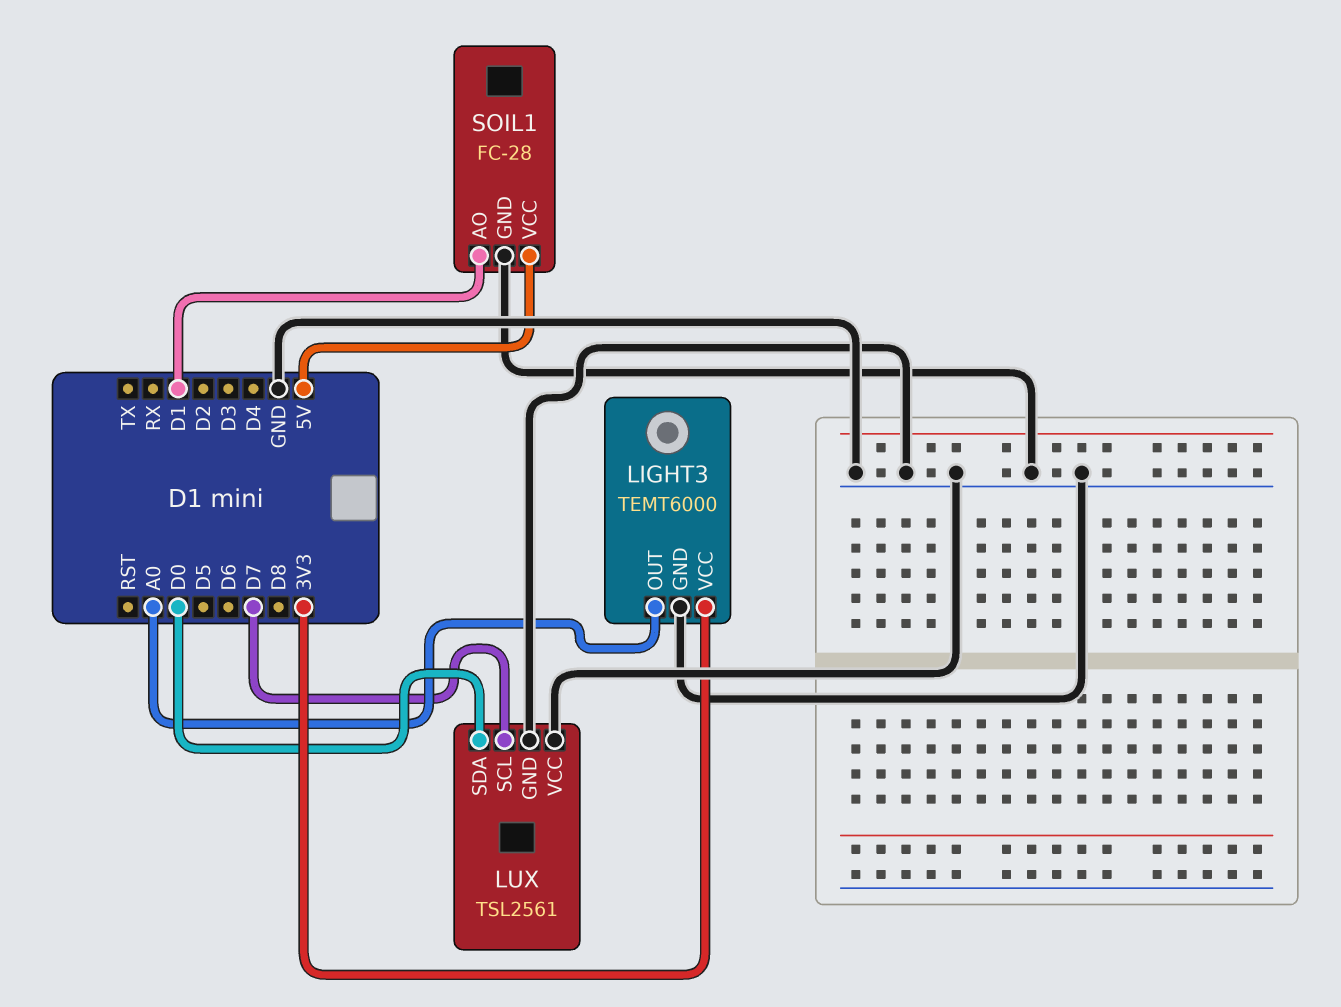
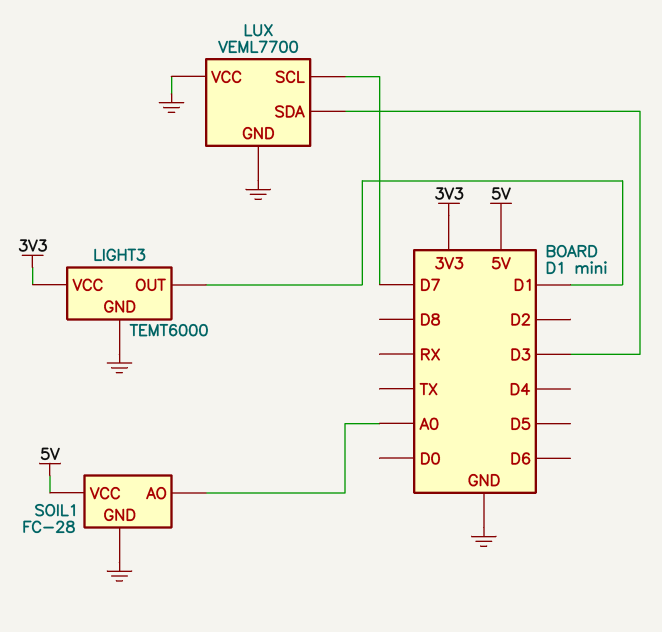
LIGHT3 pin OUT: A0 -> D1
LUX: TSL2561 -> VEML7700
LUX pin SDA: D0 -> D3
SOIL1 pin AO: D1 -> A0

